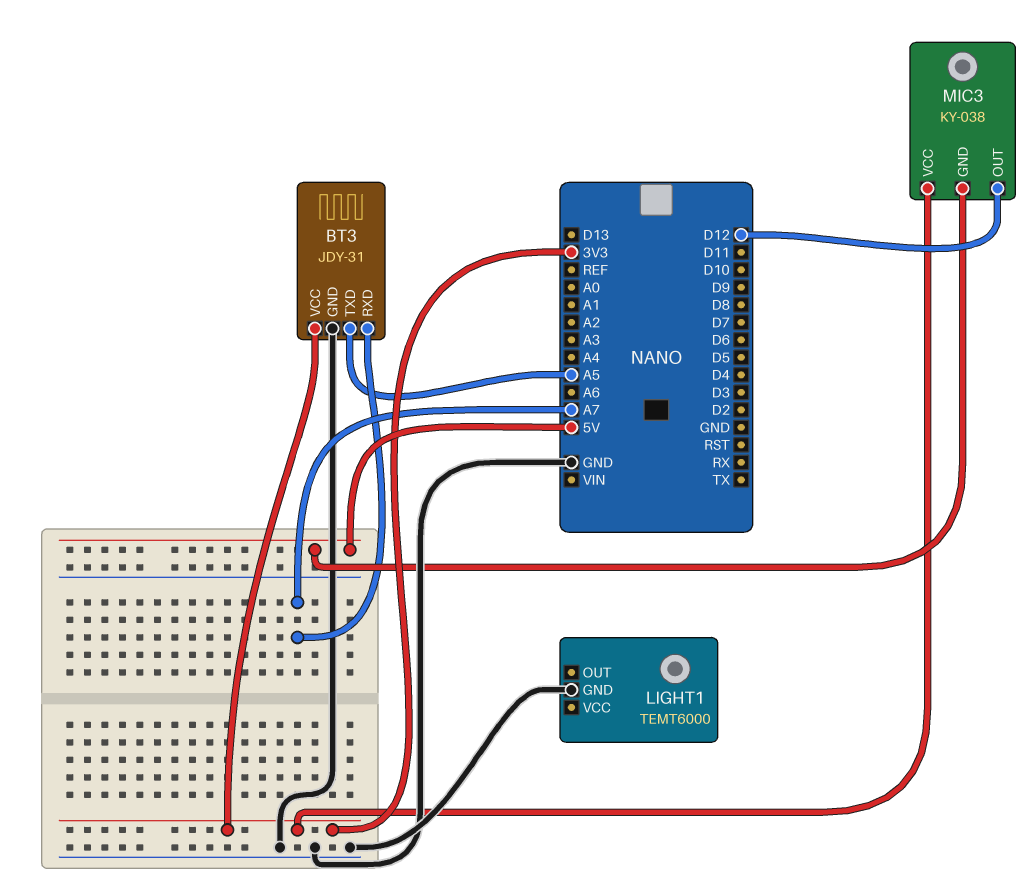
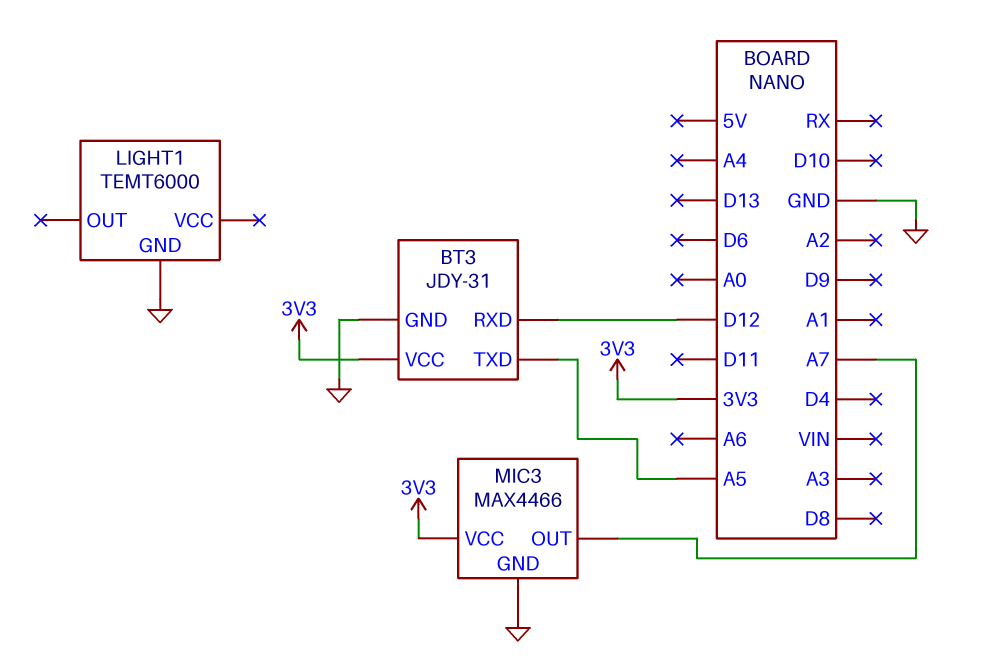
BT3 pin RXD: A7 -> D12
MIC3: KY-038 -> MAX4466
MIC3 pin GND: 5V -> GND
MIC3 pin OUT: D12 -> A7

